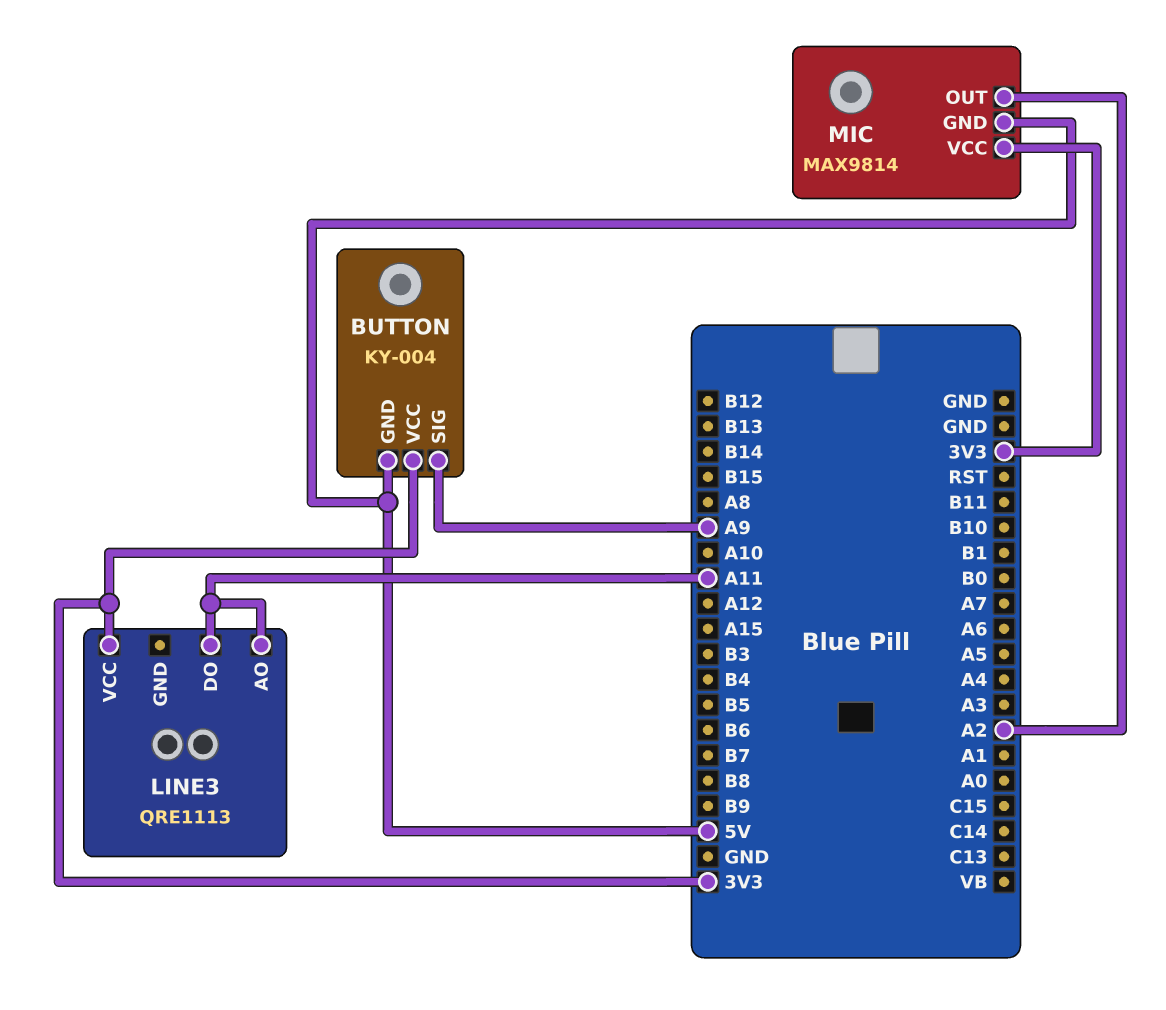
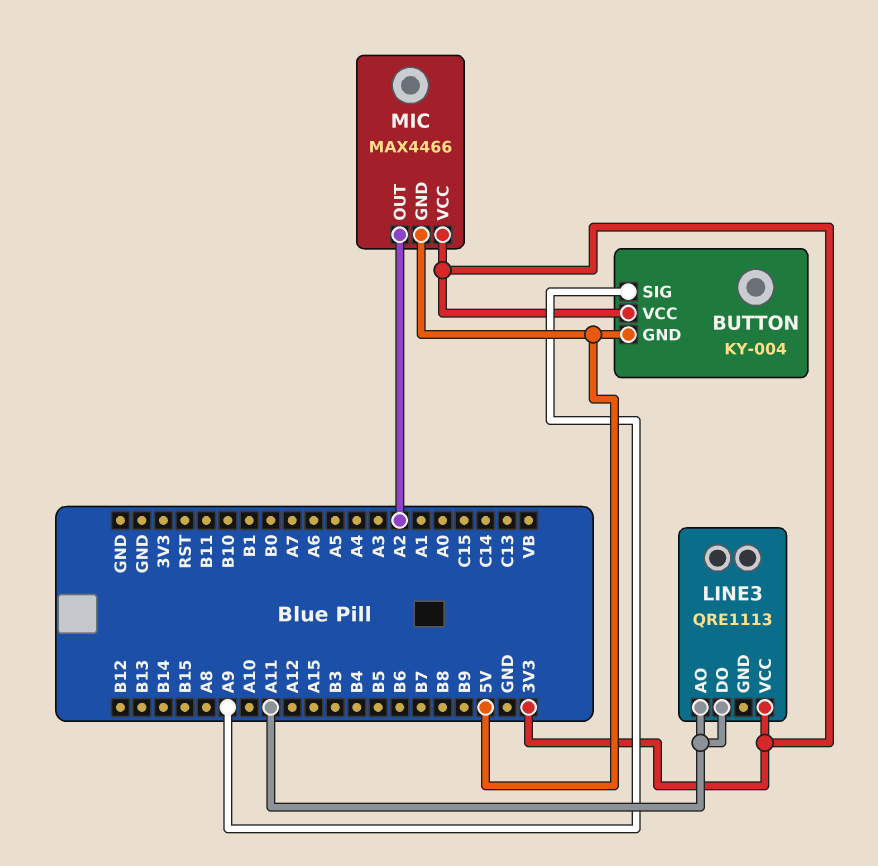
MIC: MAX9814 -> MAX4466

